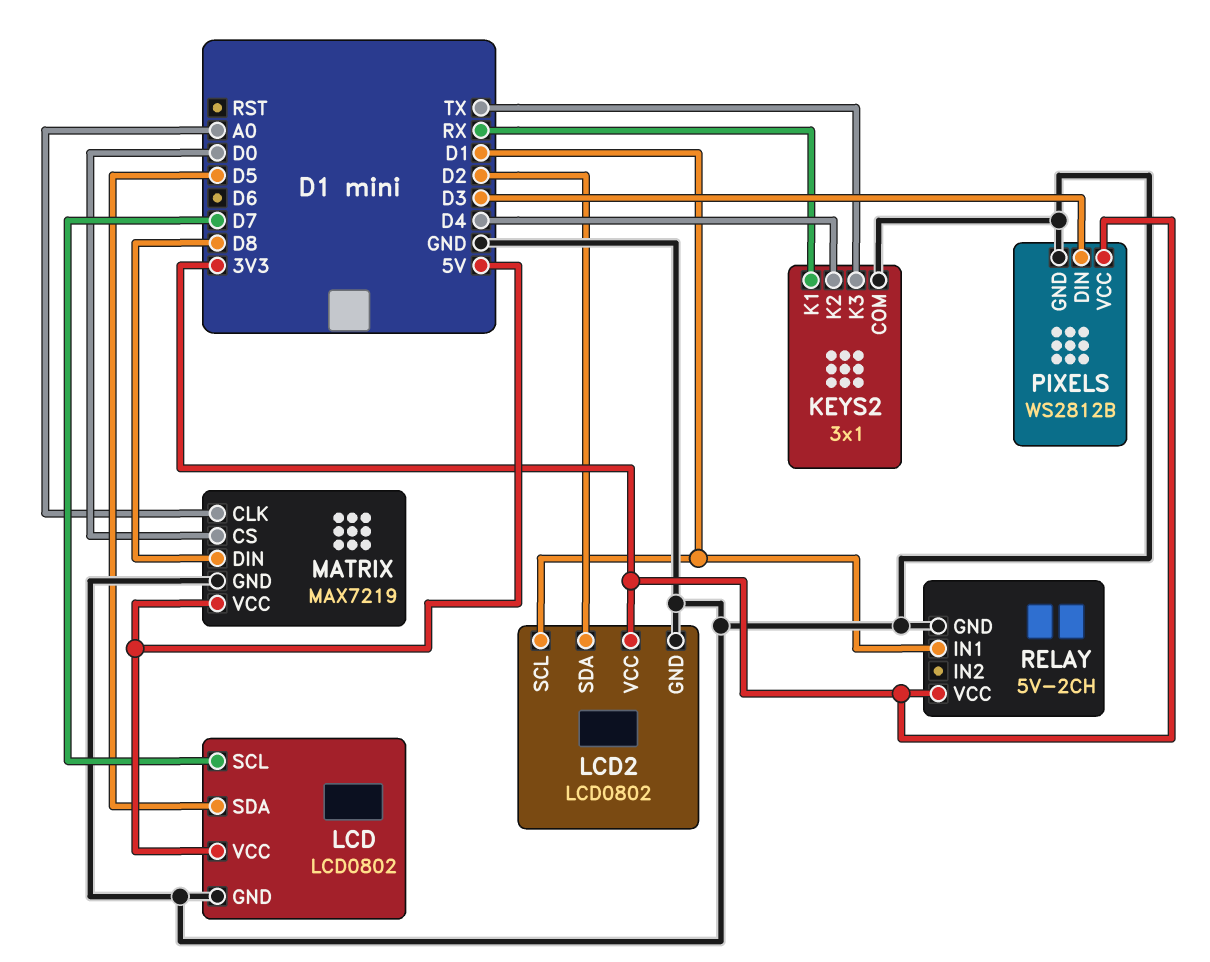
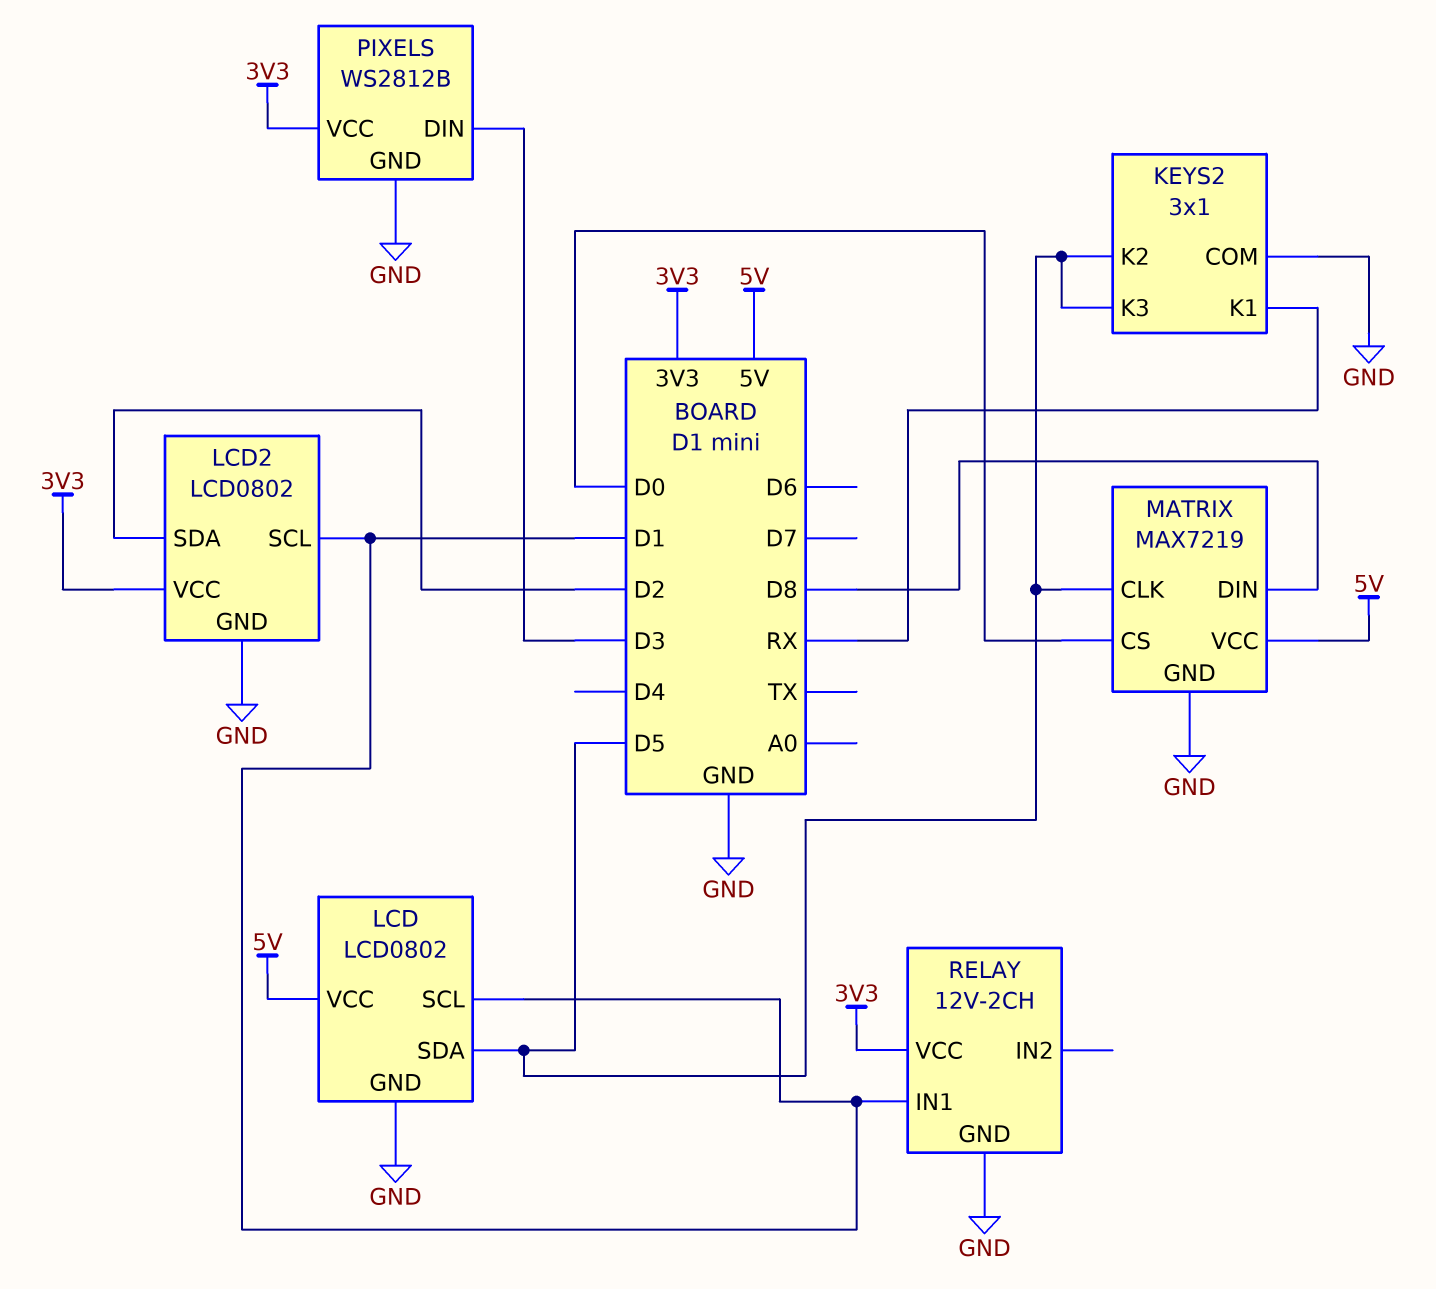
KEYS2 pin K2: D4 -> D5
KEYS2 pin K3: TX -> D5
LCD pin SCL: D7 -> D1
MATRIX pin CLK: A0 -> D5
RELAY: 5V-2CH -> 12V-2CH

